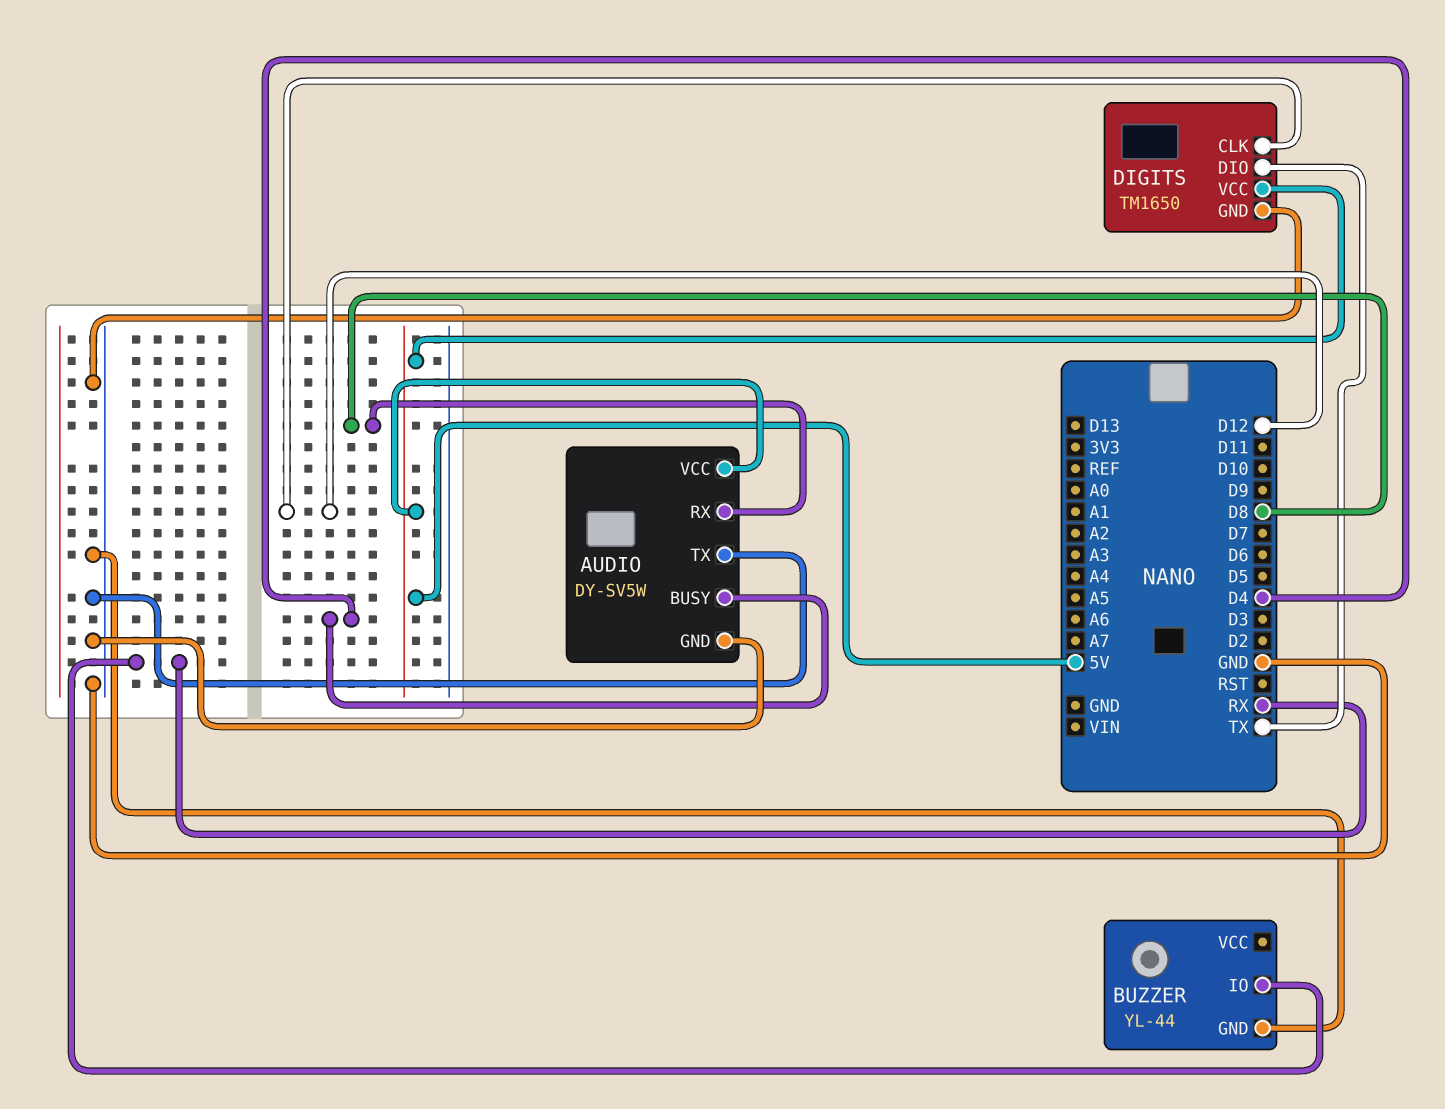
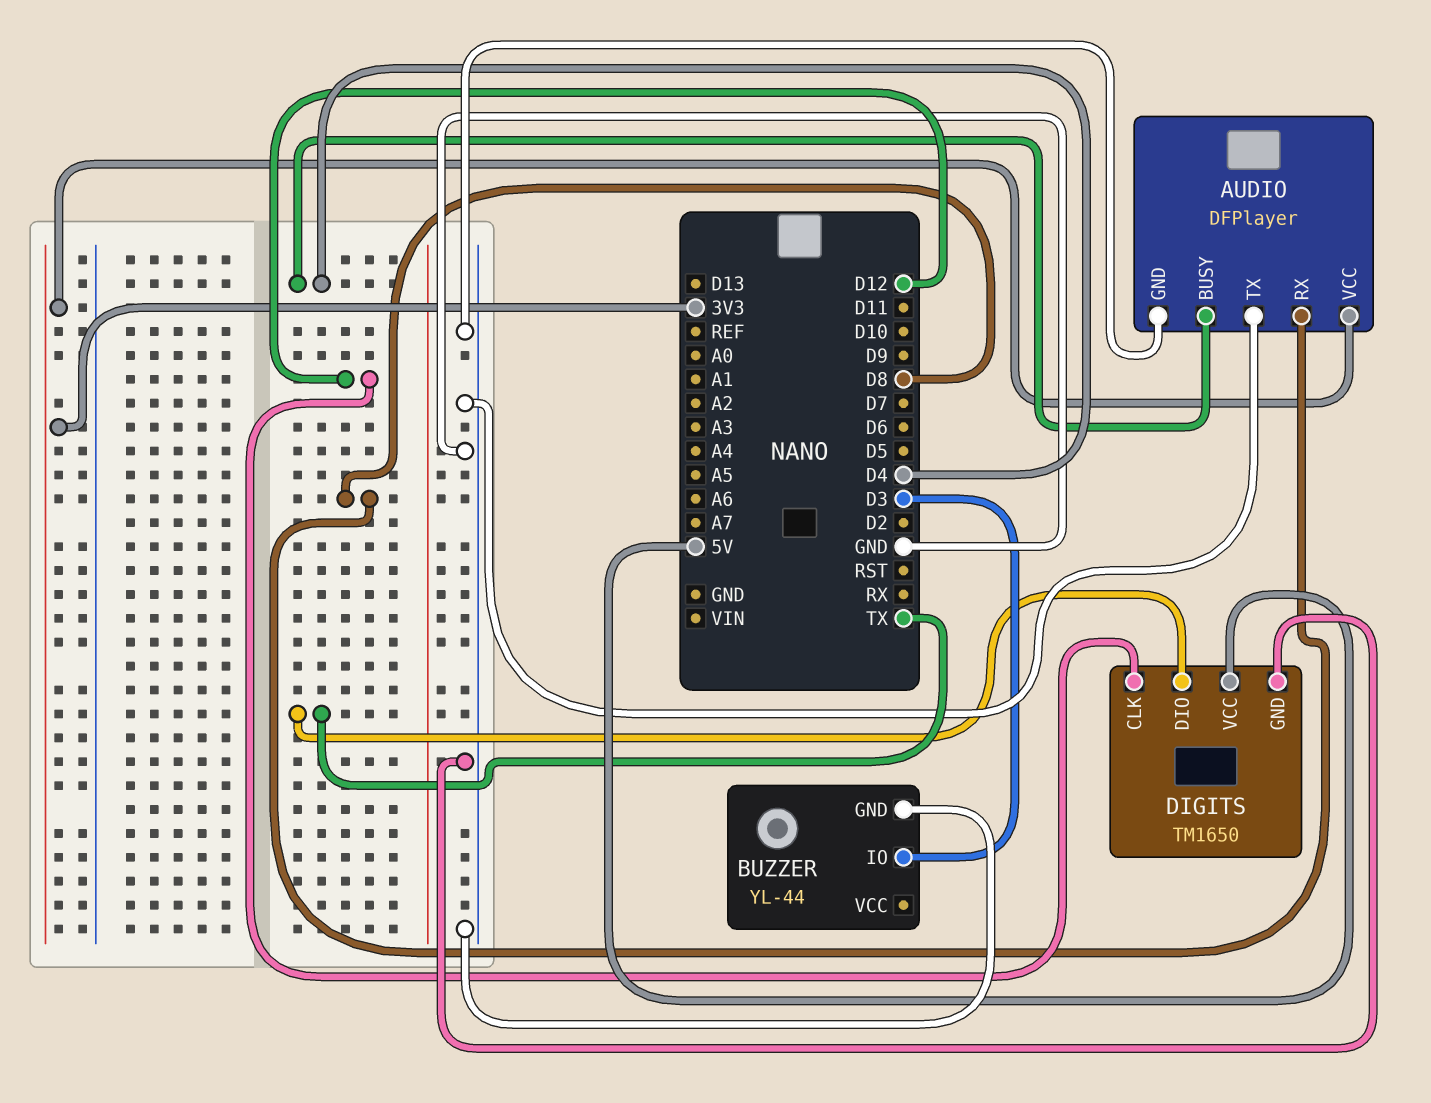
AUDIO: DY-SV5W -> DFPlayer
AUDIO pin VCC: 5V -> 3V3
BUZZER pin IO: RX -> D3

